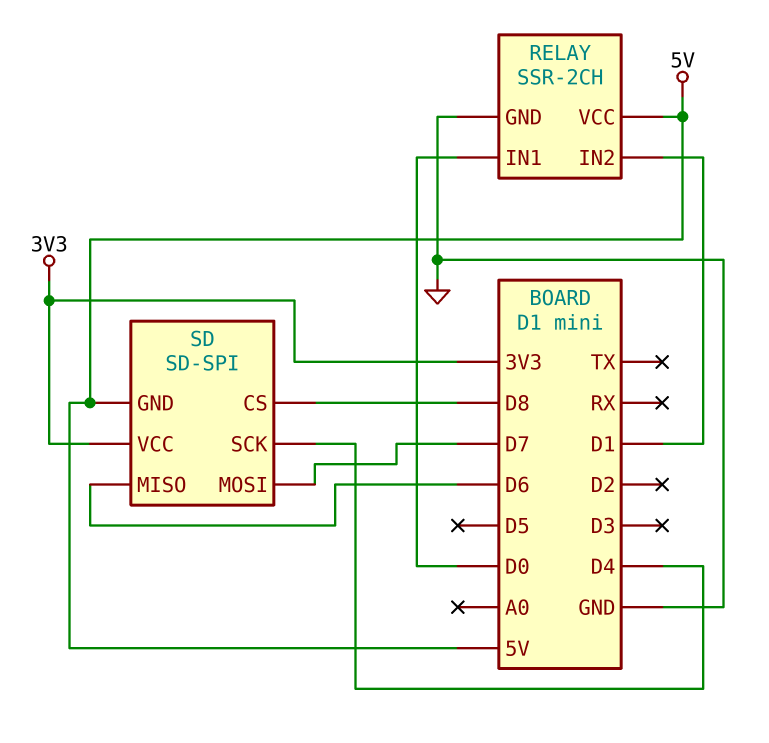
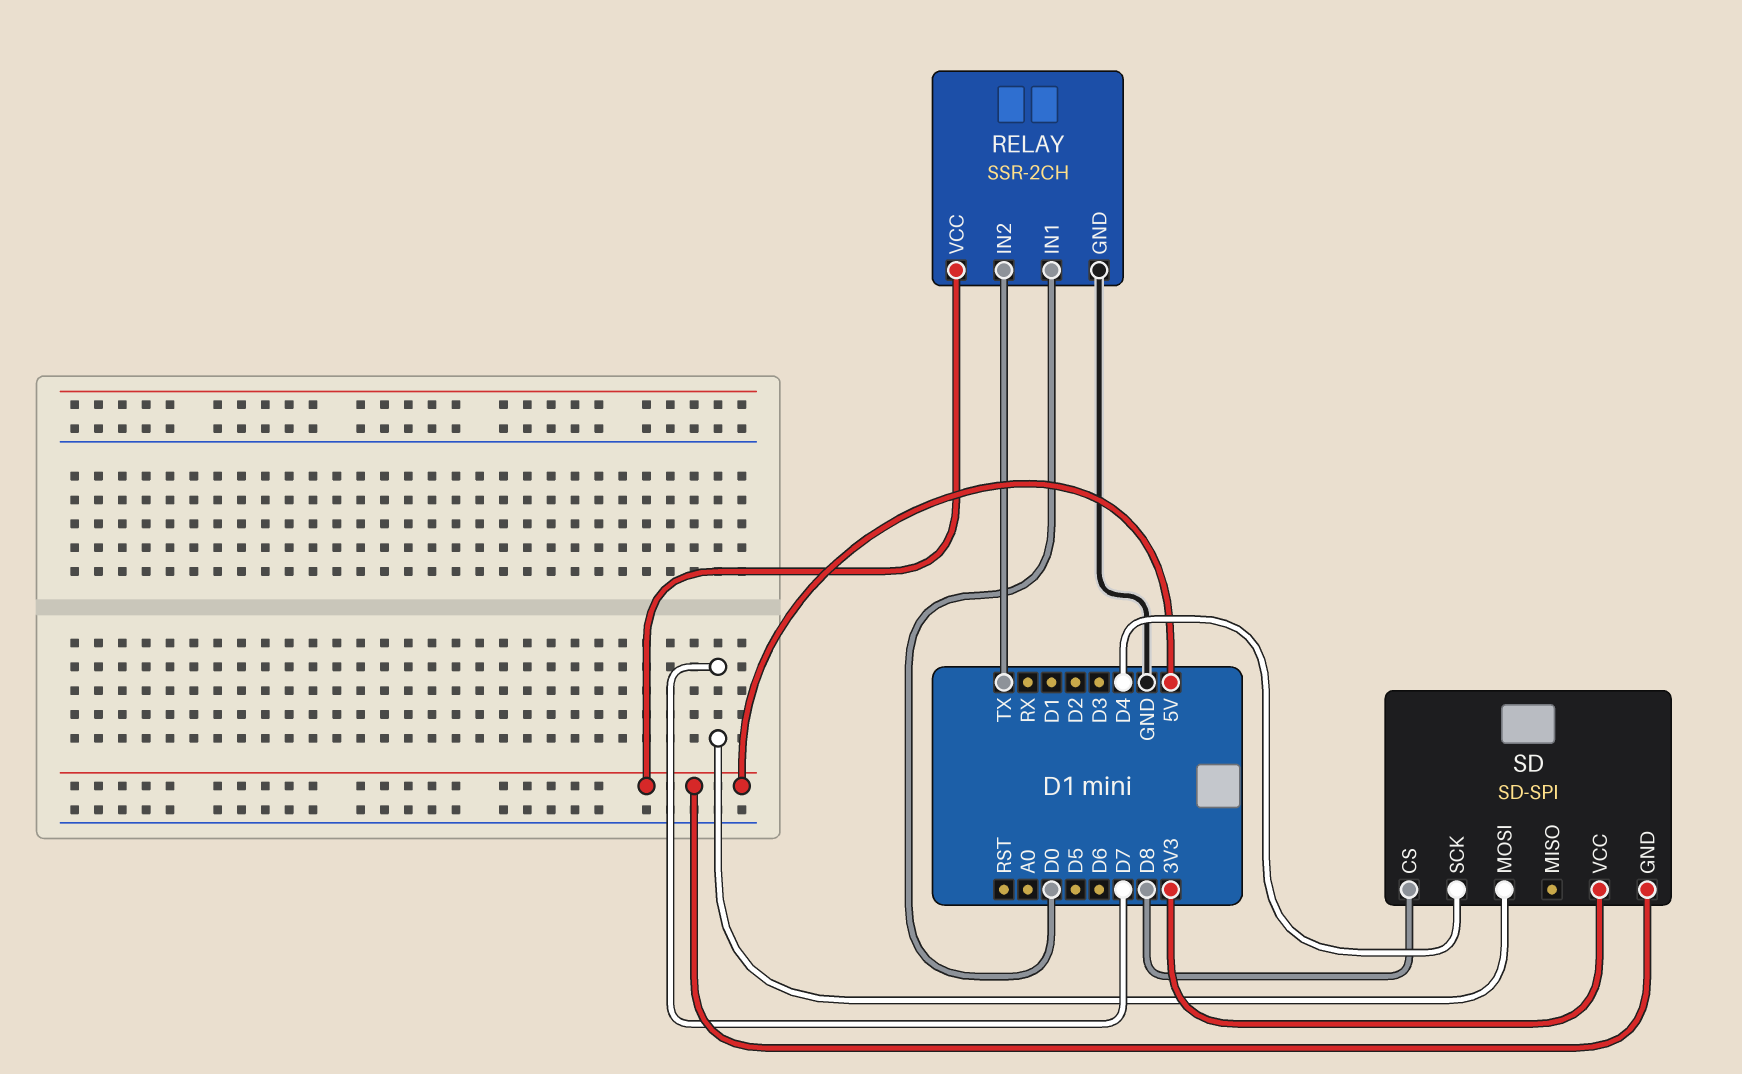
RELAY pin IN2: D1 -> TX
SD pin MISO: D6 -> none

